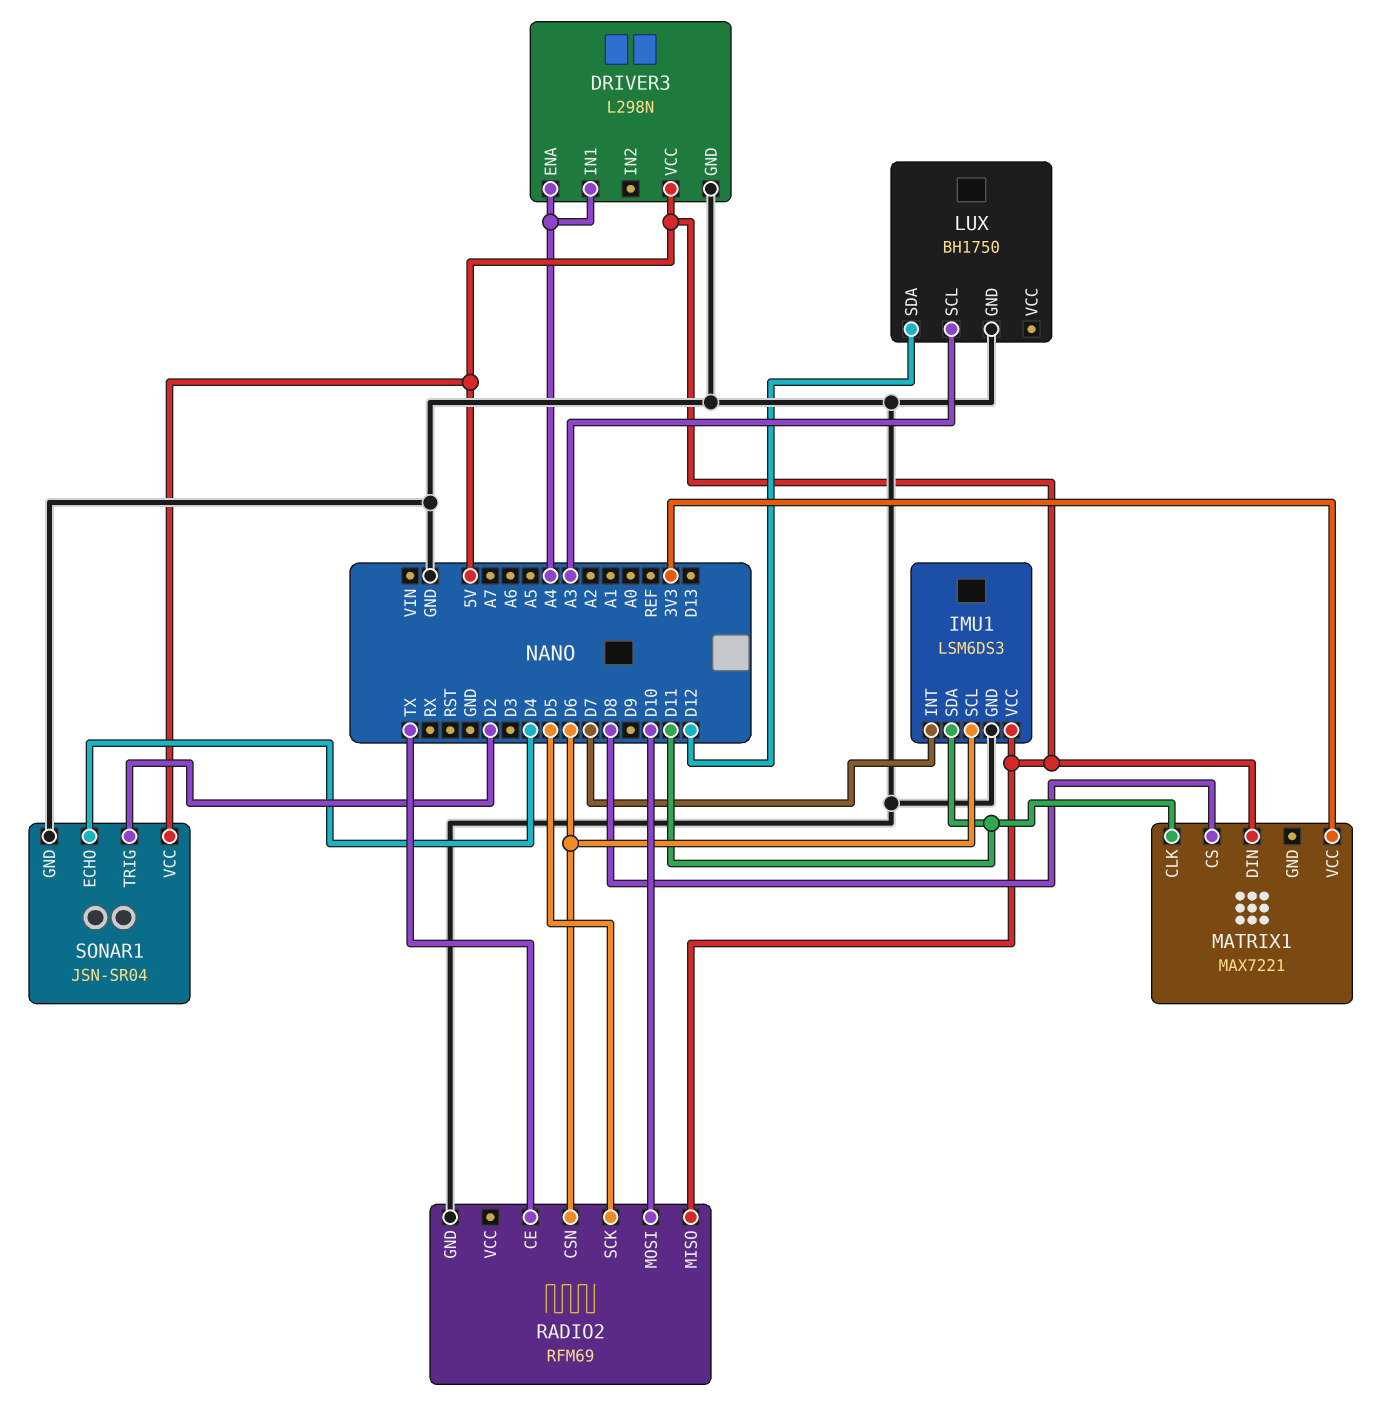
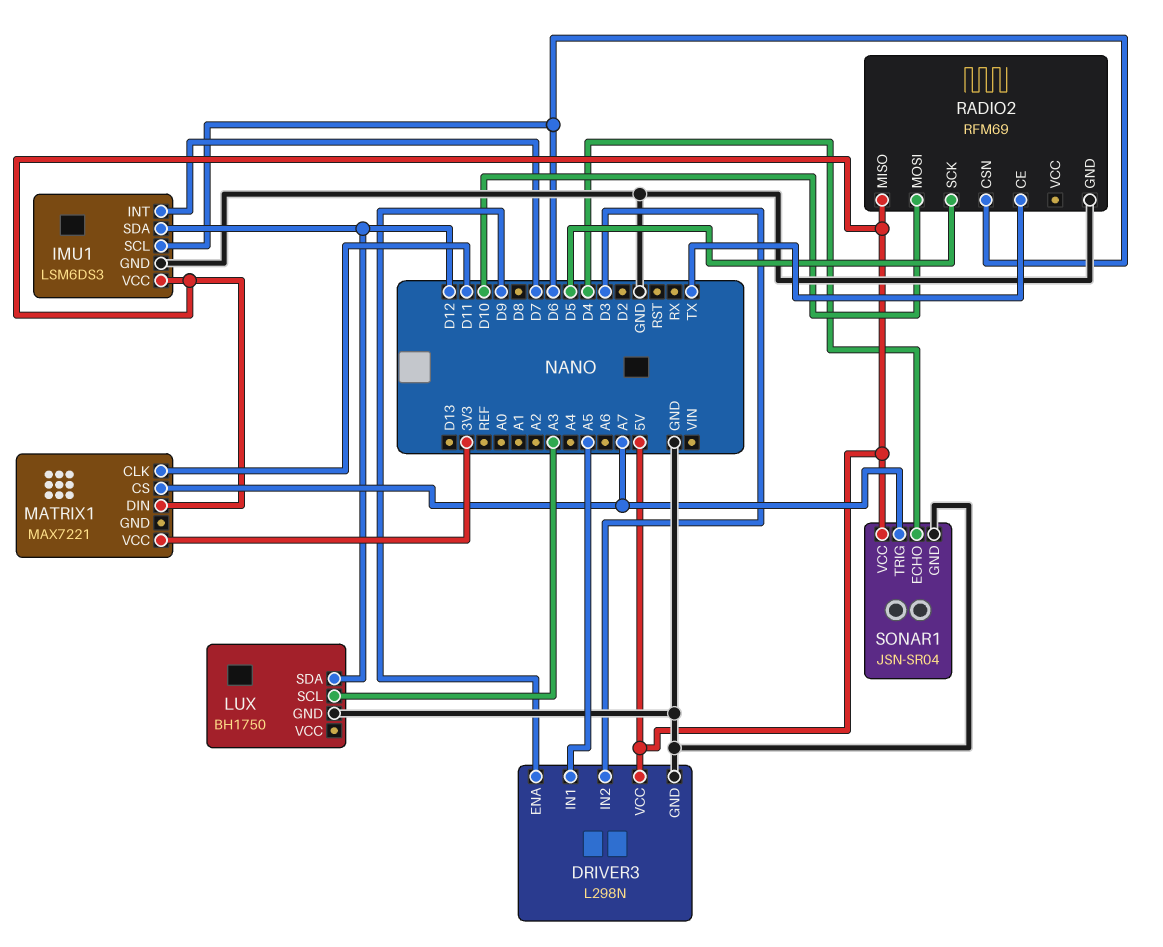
DRIVER3 pin ENA: A4 -> D9
DRIVER3 pin IN1: A4 -> A5
DRIVER3 pin IN2: none -> D3
IMU1 pin SDA: D11 -> D12
MATRIX1 pin CS: D8 -> A7
SONAR1 pin TRIG: D2 -> A7

